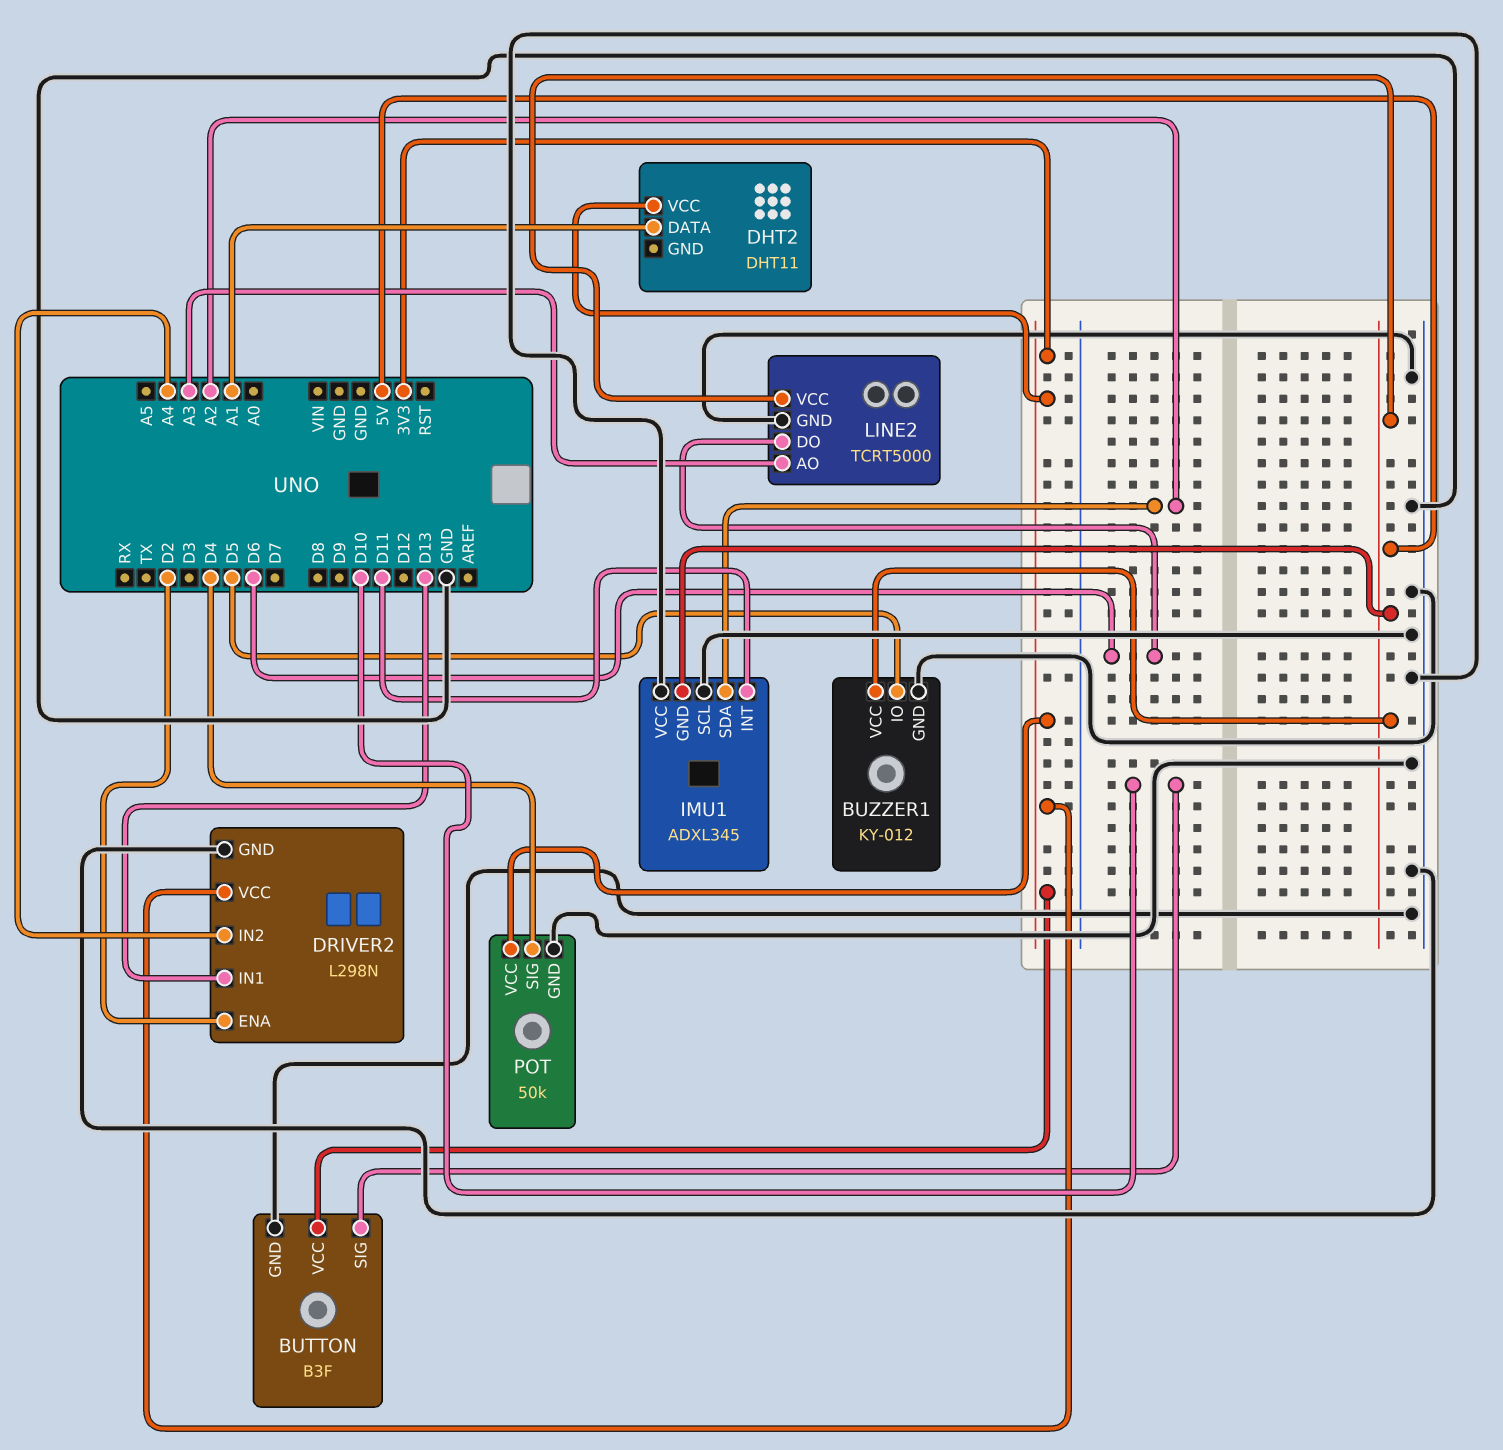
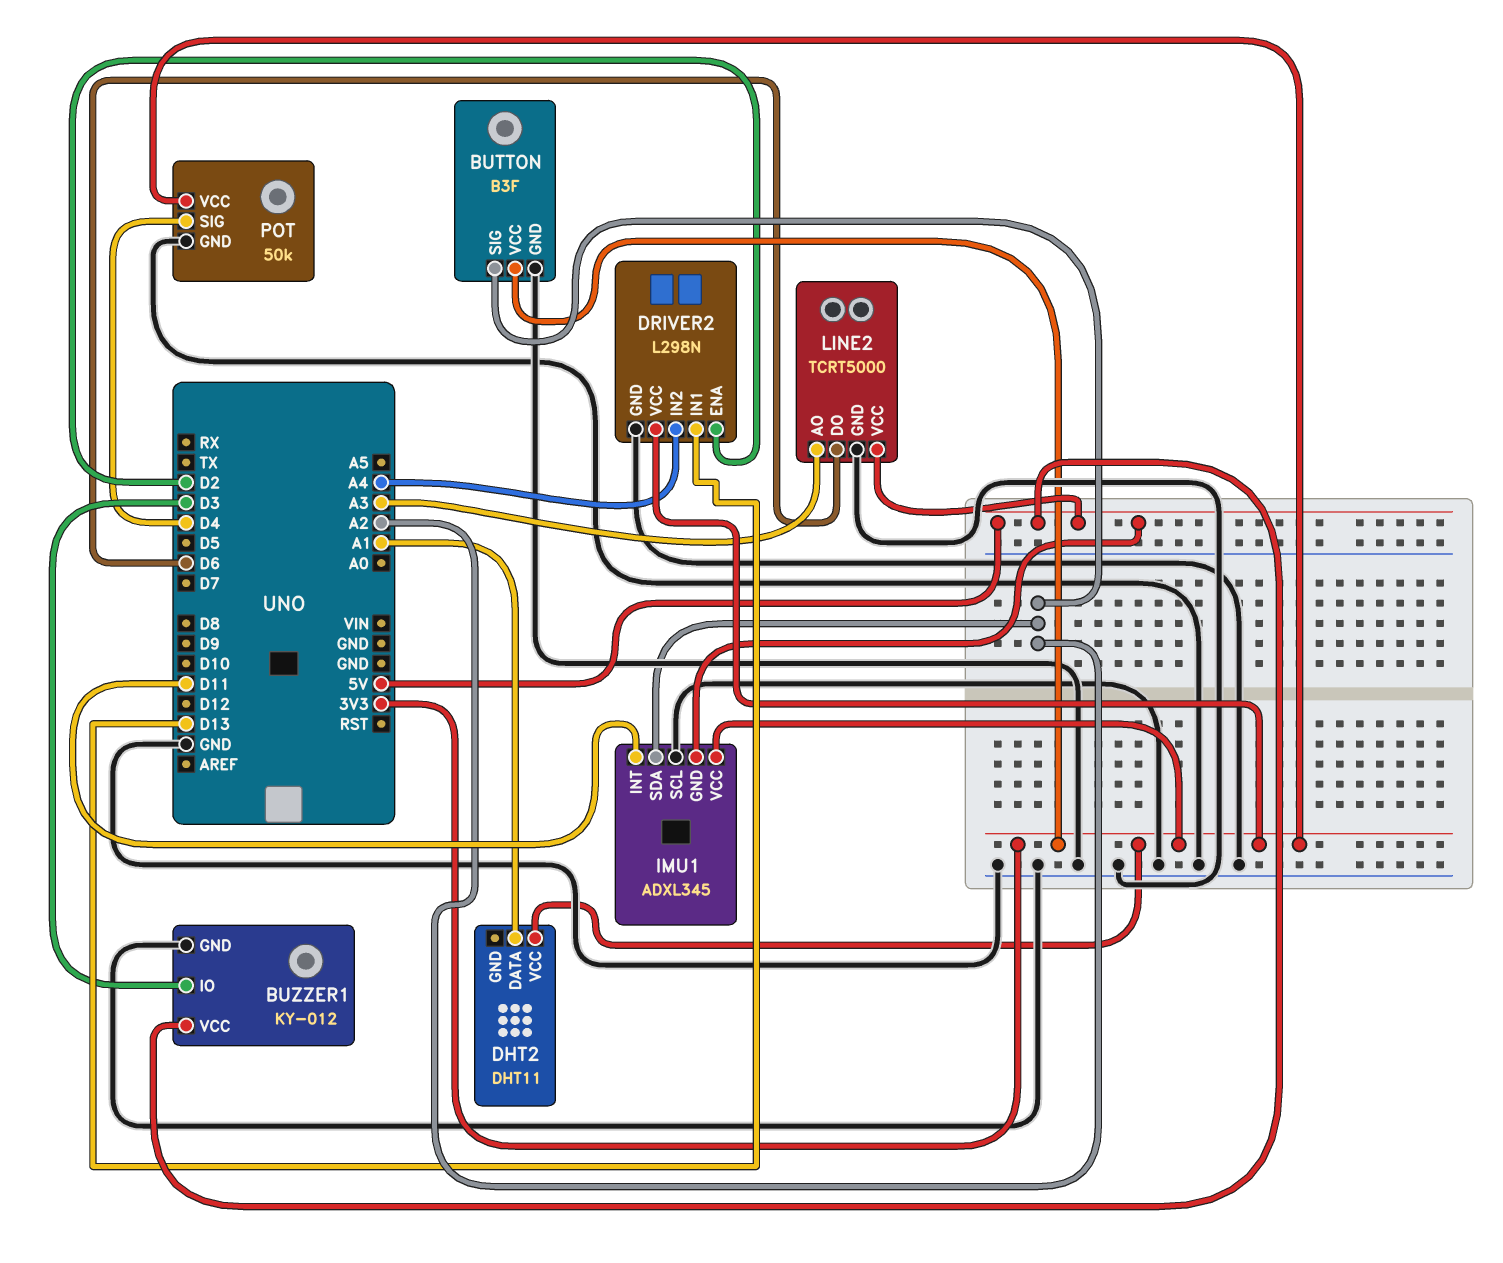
BUTTON pin SIG: D10 -> A2
BUZZER1 pin IO: D5 -> D3
IMU1 pin VCC: GND -> 3V3

